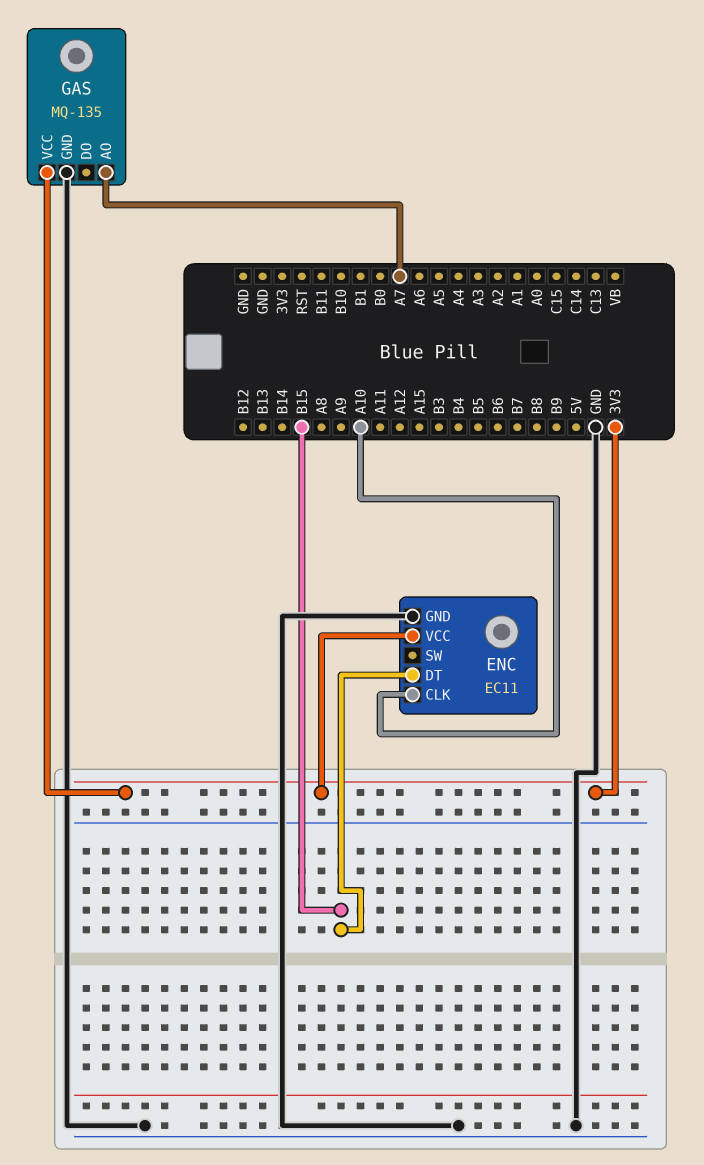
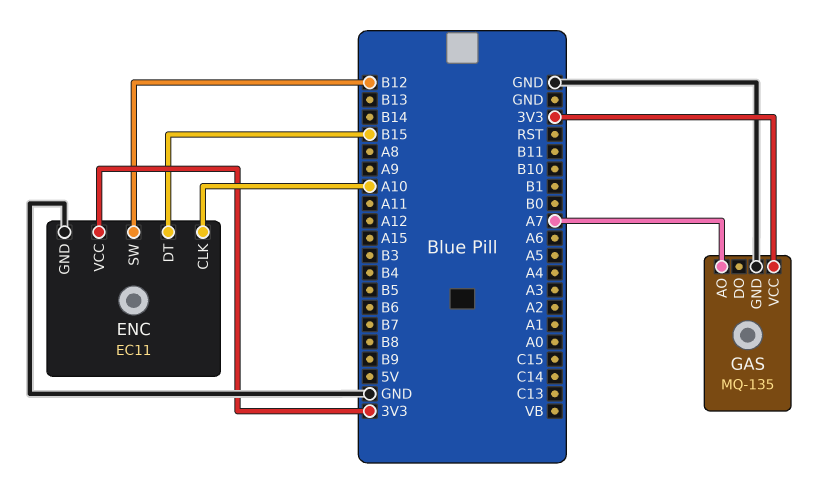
ENC pin SW: none -> B12

